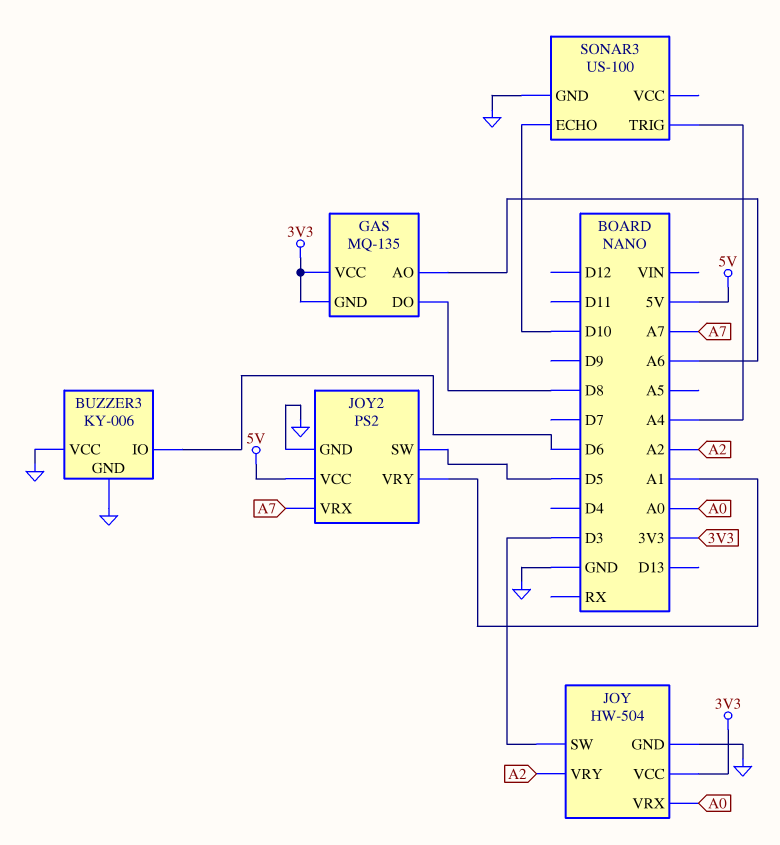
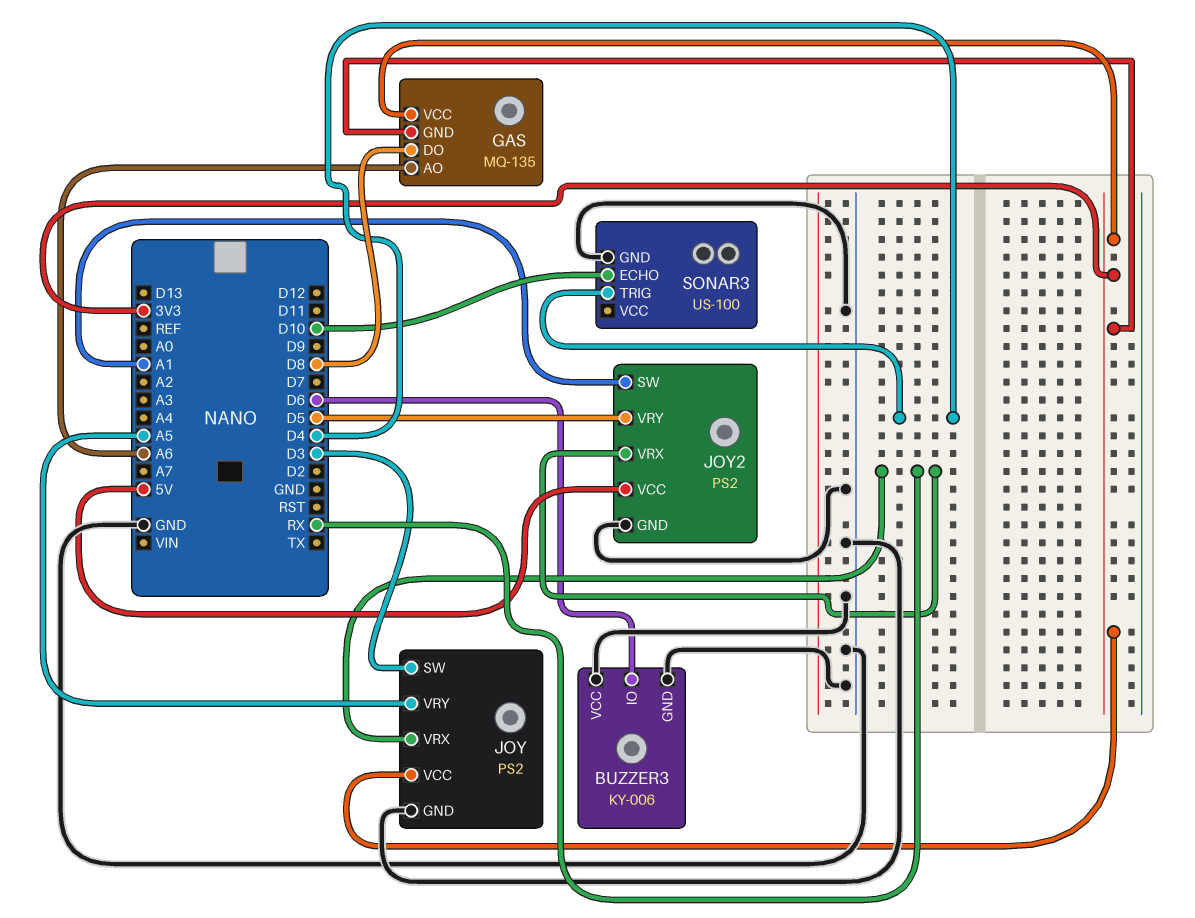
JOY: HW-504 -> PS2
JOY pin VRX: A0 -> RX
JOY pin VRY: A2 -> A5
JOY2 pin SW: D5 -> A1
JOY2 pin VRX: A7 -> RX
JOY2 pin VRY: A1 -> D5
SONAR3 pin TRIG: A4 -> D4

